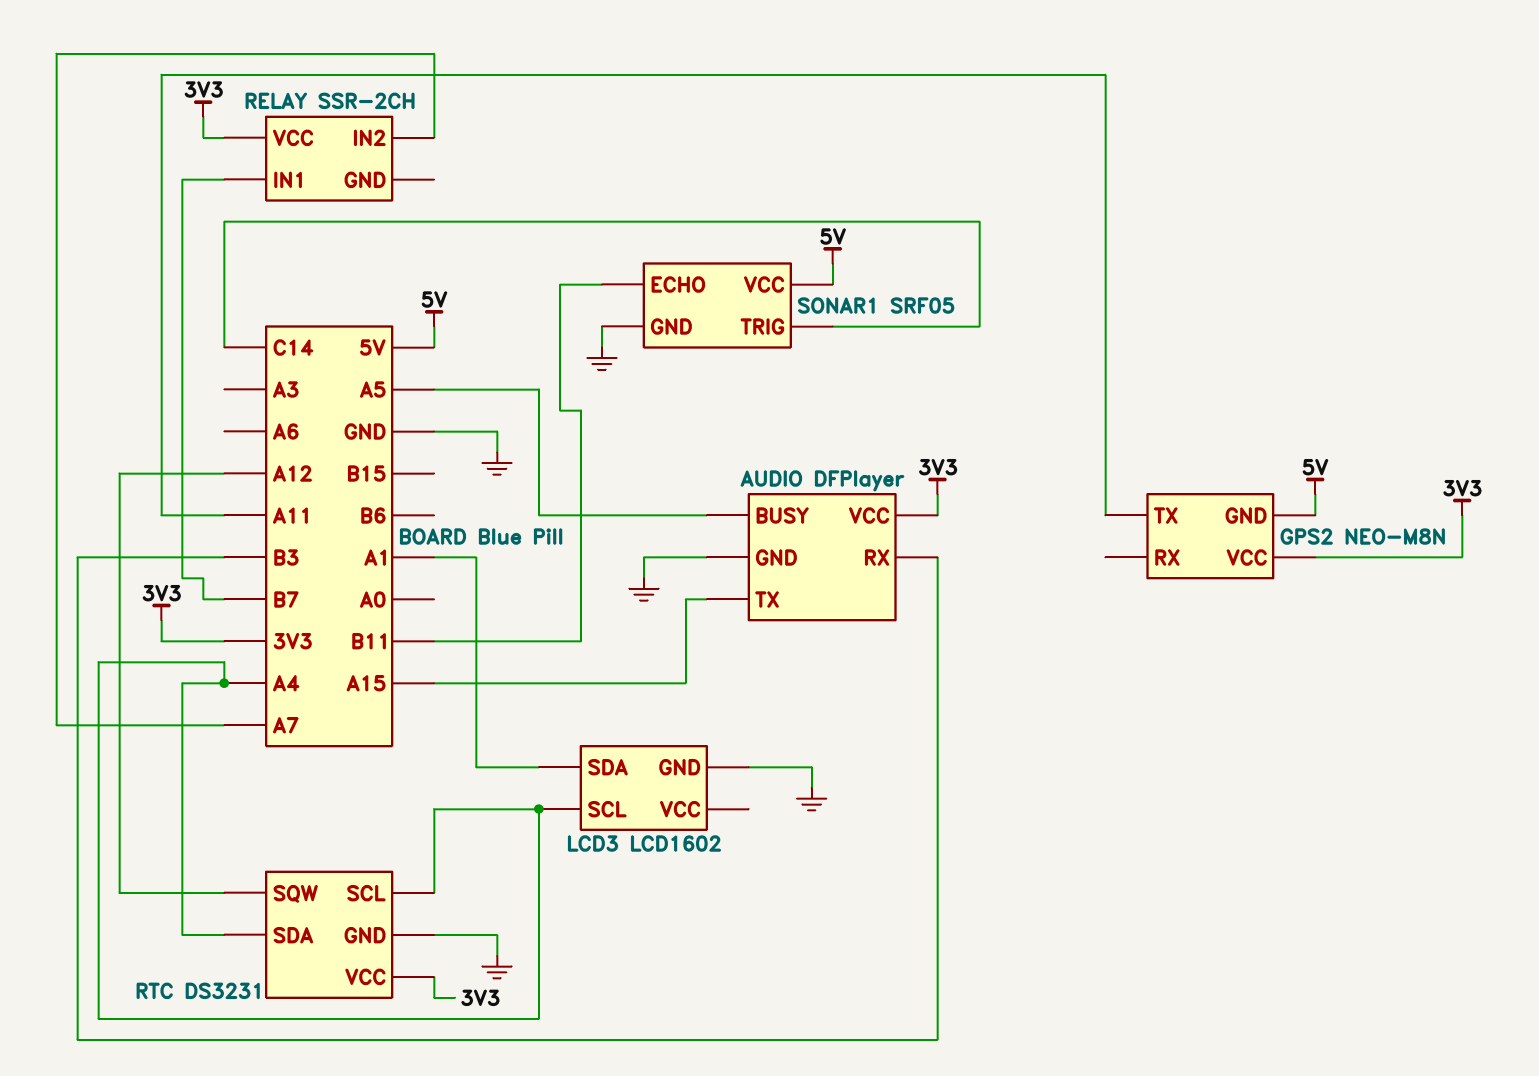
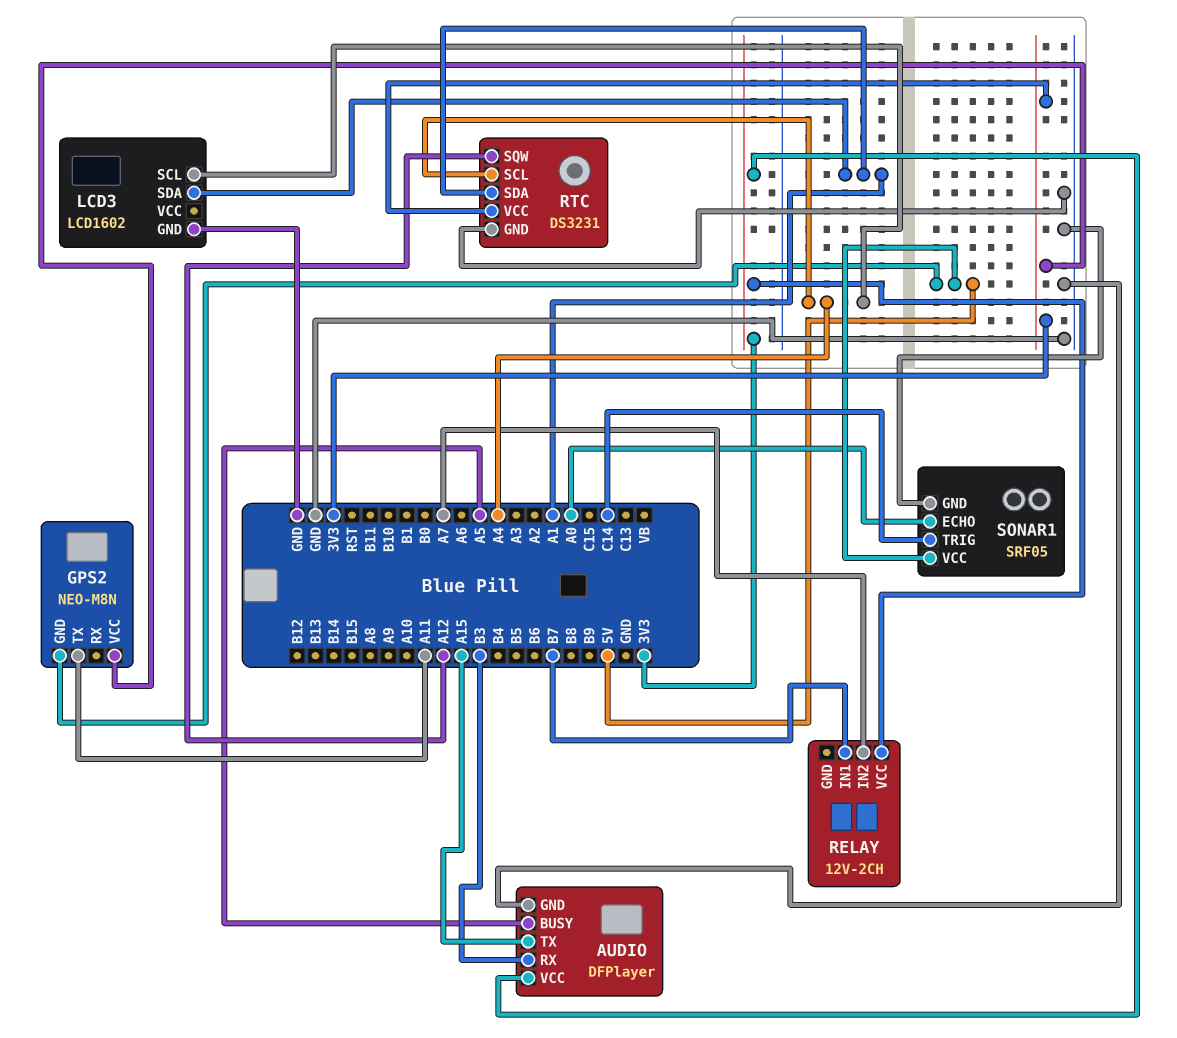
RELAY: SSR-2CH -> 12V-2CH
RTC pin SDA: A4 -> A1
SONAR1 pin ECHO: B11 -> A0

